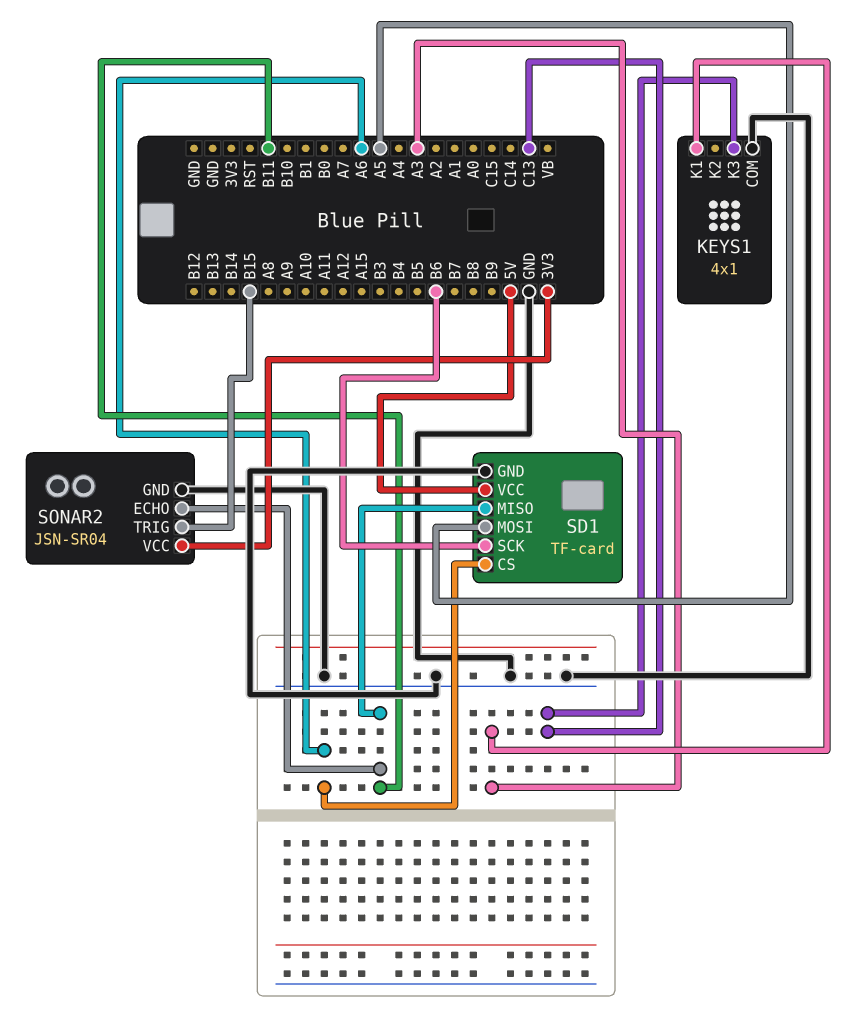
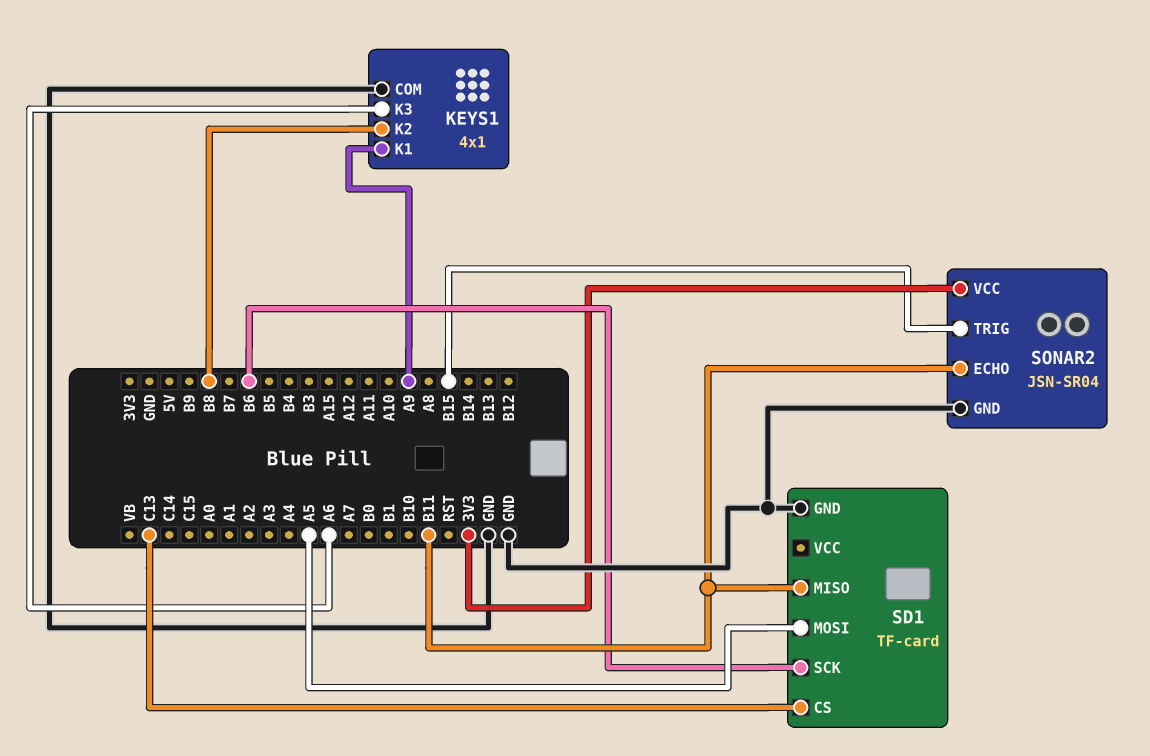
KEYS1 pin K1: A3 -> A9
KEYS1 pin K2: none -> B8
KEYS1 pin K3: C13 -> A6
SD1 pin CS: A6 -> C13
SD1 pin VCC: 5V -> none

